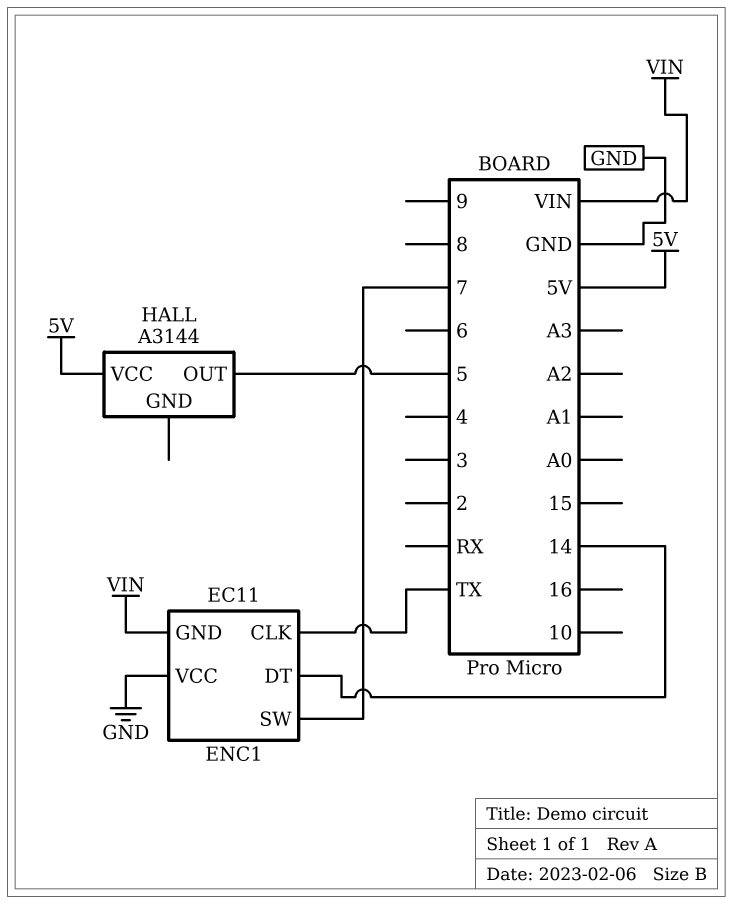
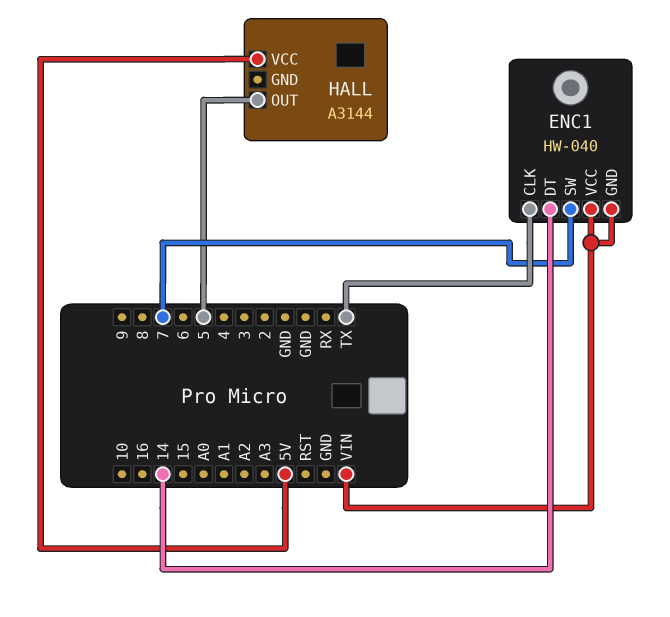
ENC1: EC11 -> HW-040
ENC1 pin VCC: GND -> VIN

